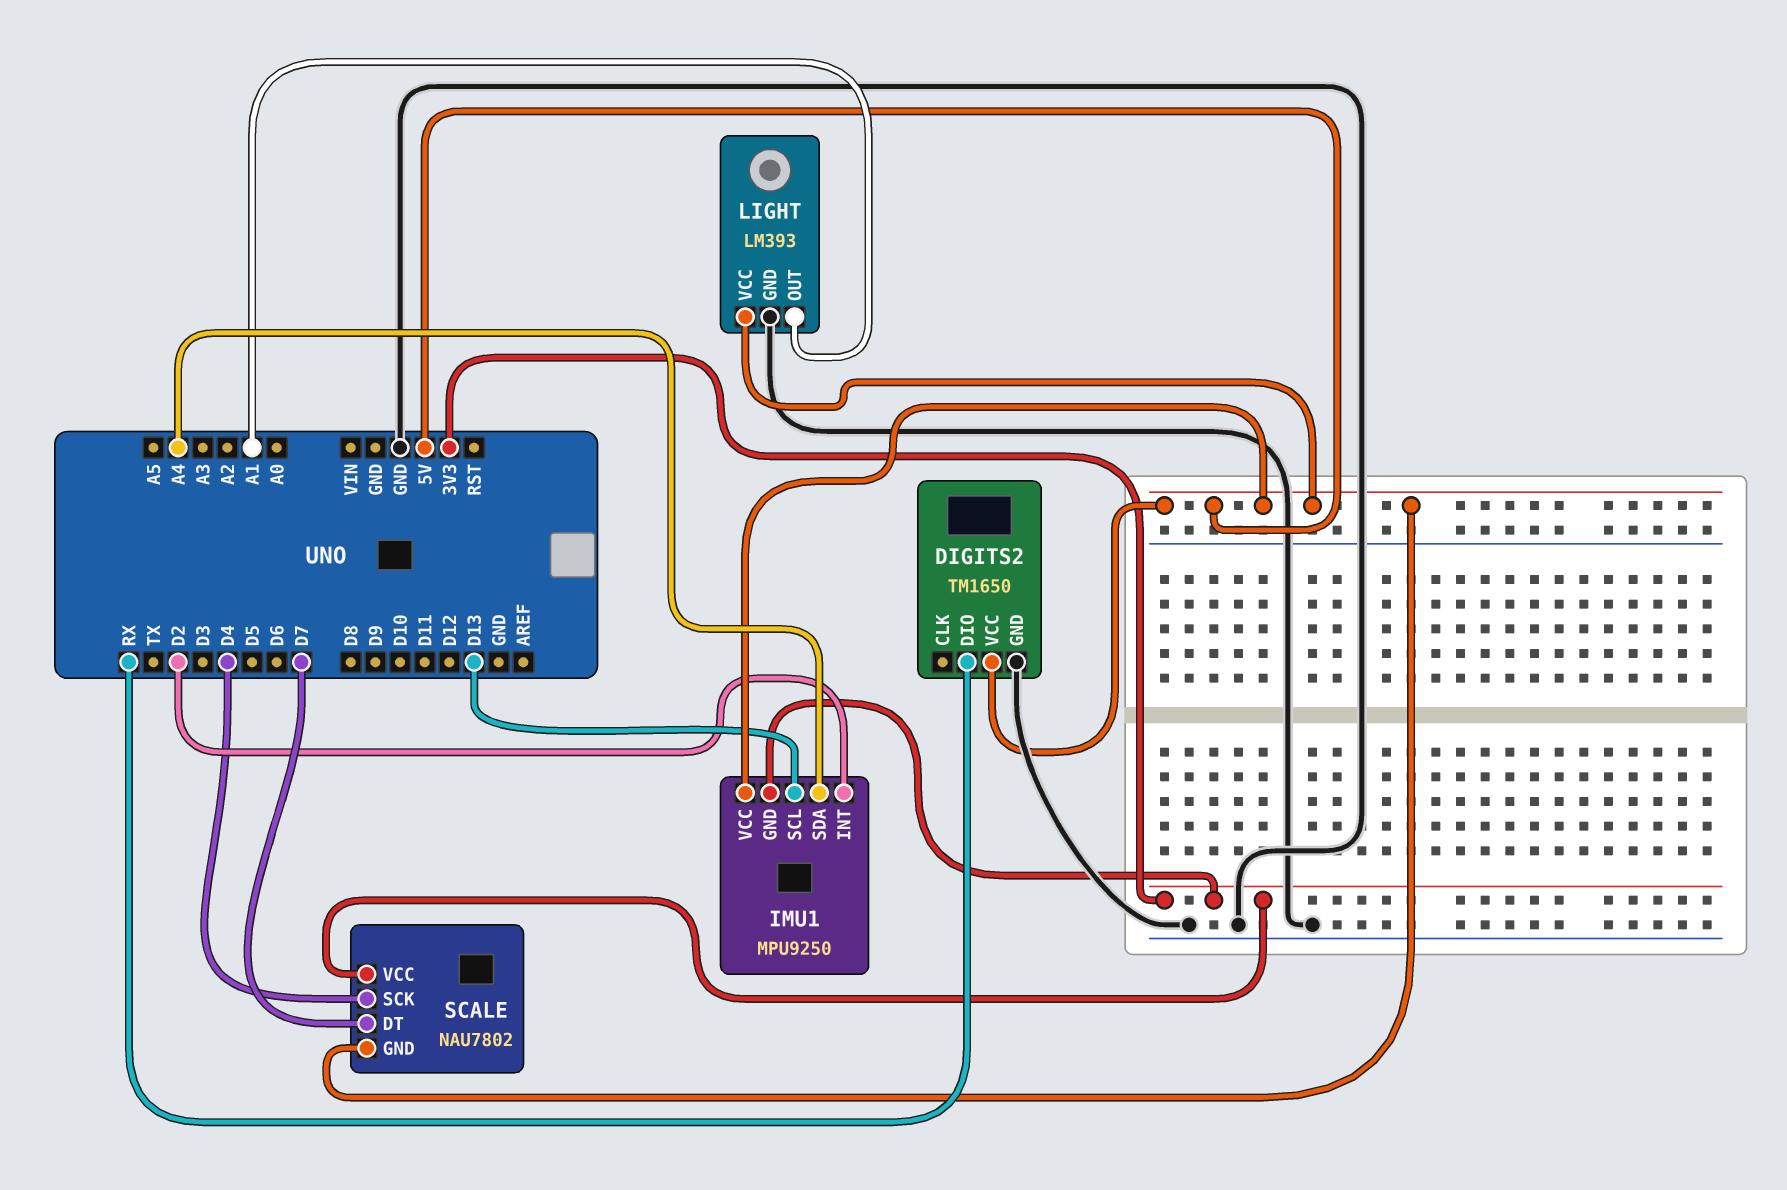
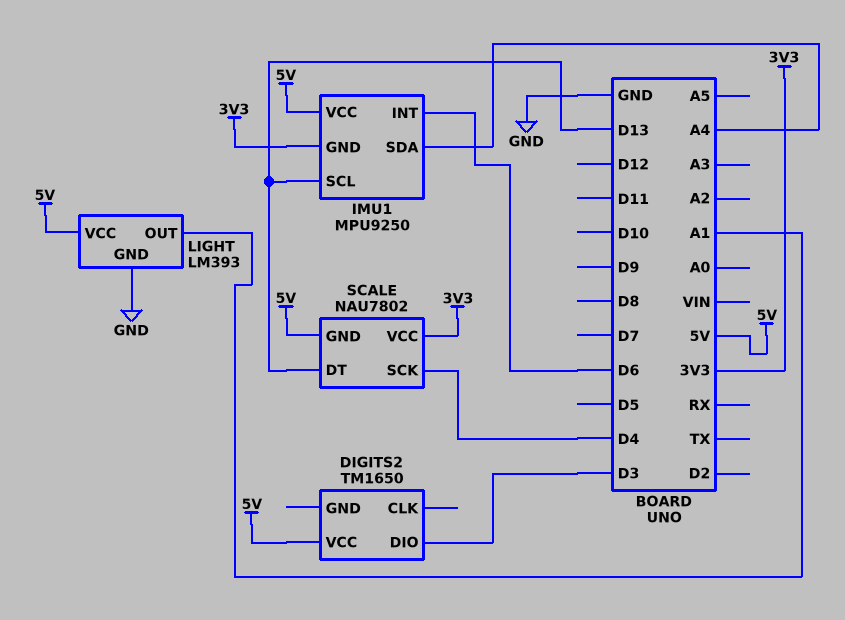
DIGITS2 pin DIO: RX -> D3
DIGITS2 pin GND: GND -> none
IMU1 pin INT: D2 -> D6
SCALE pin DT: D7 -> D13

